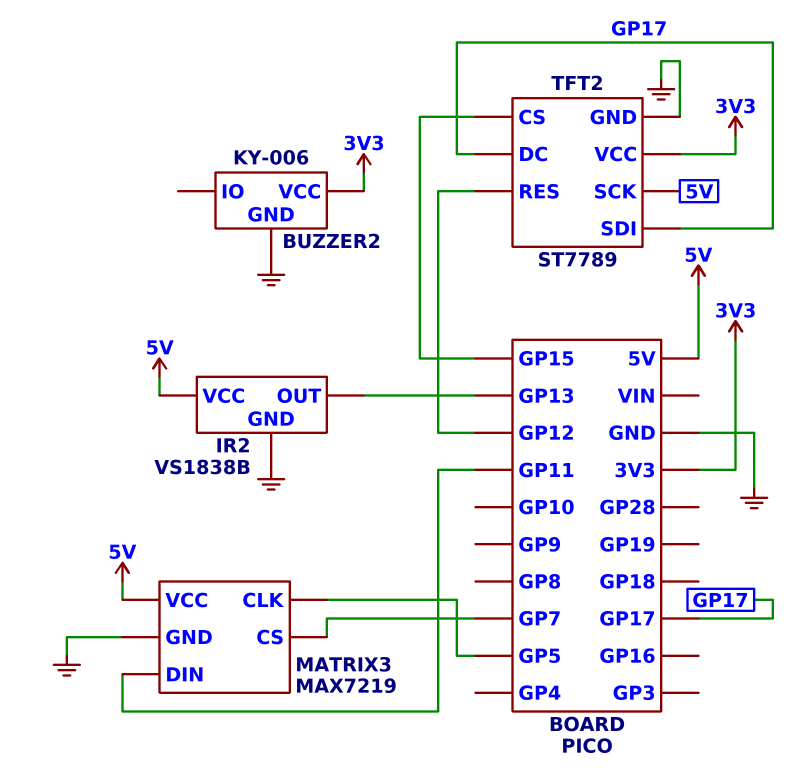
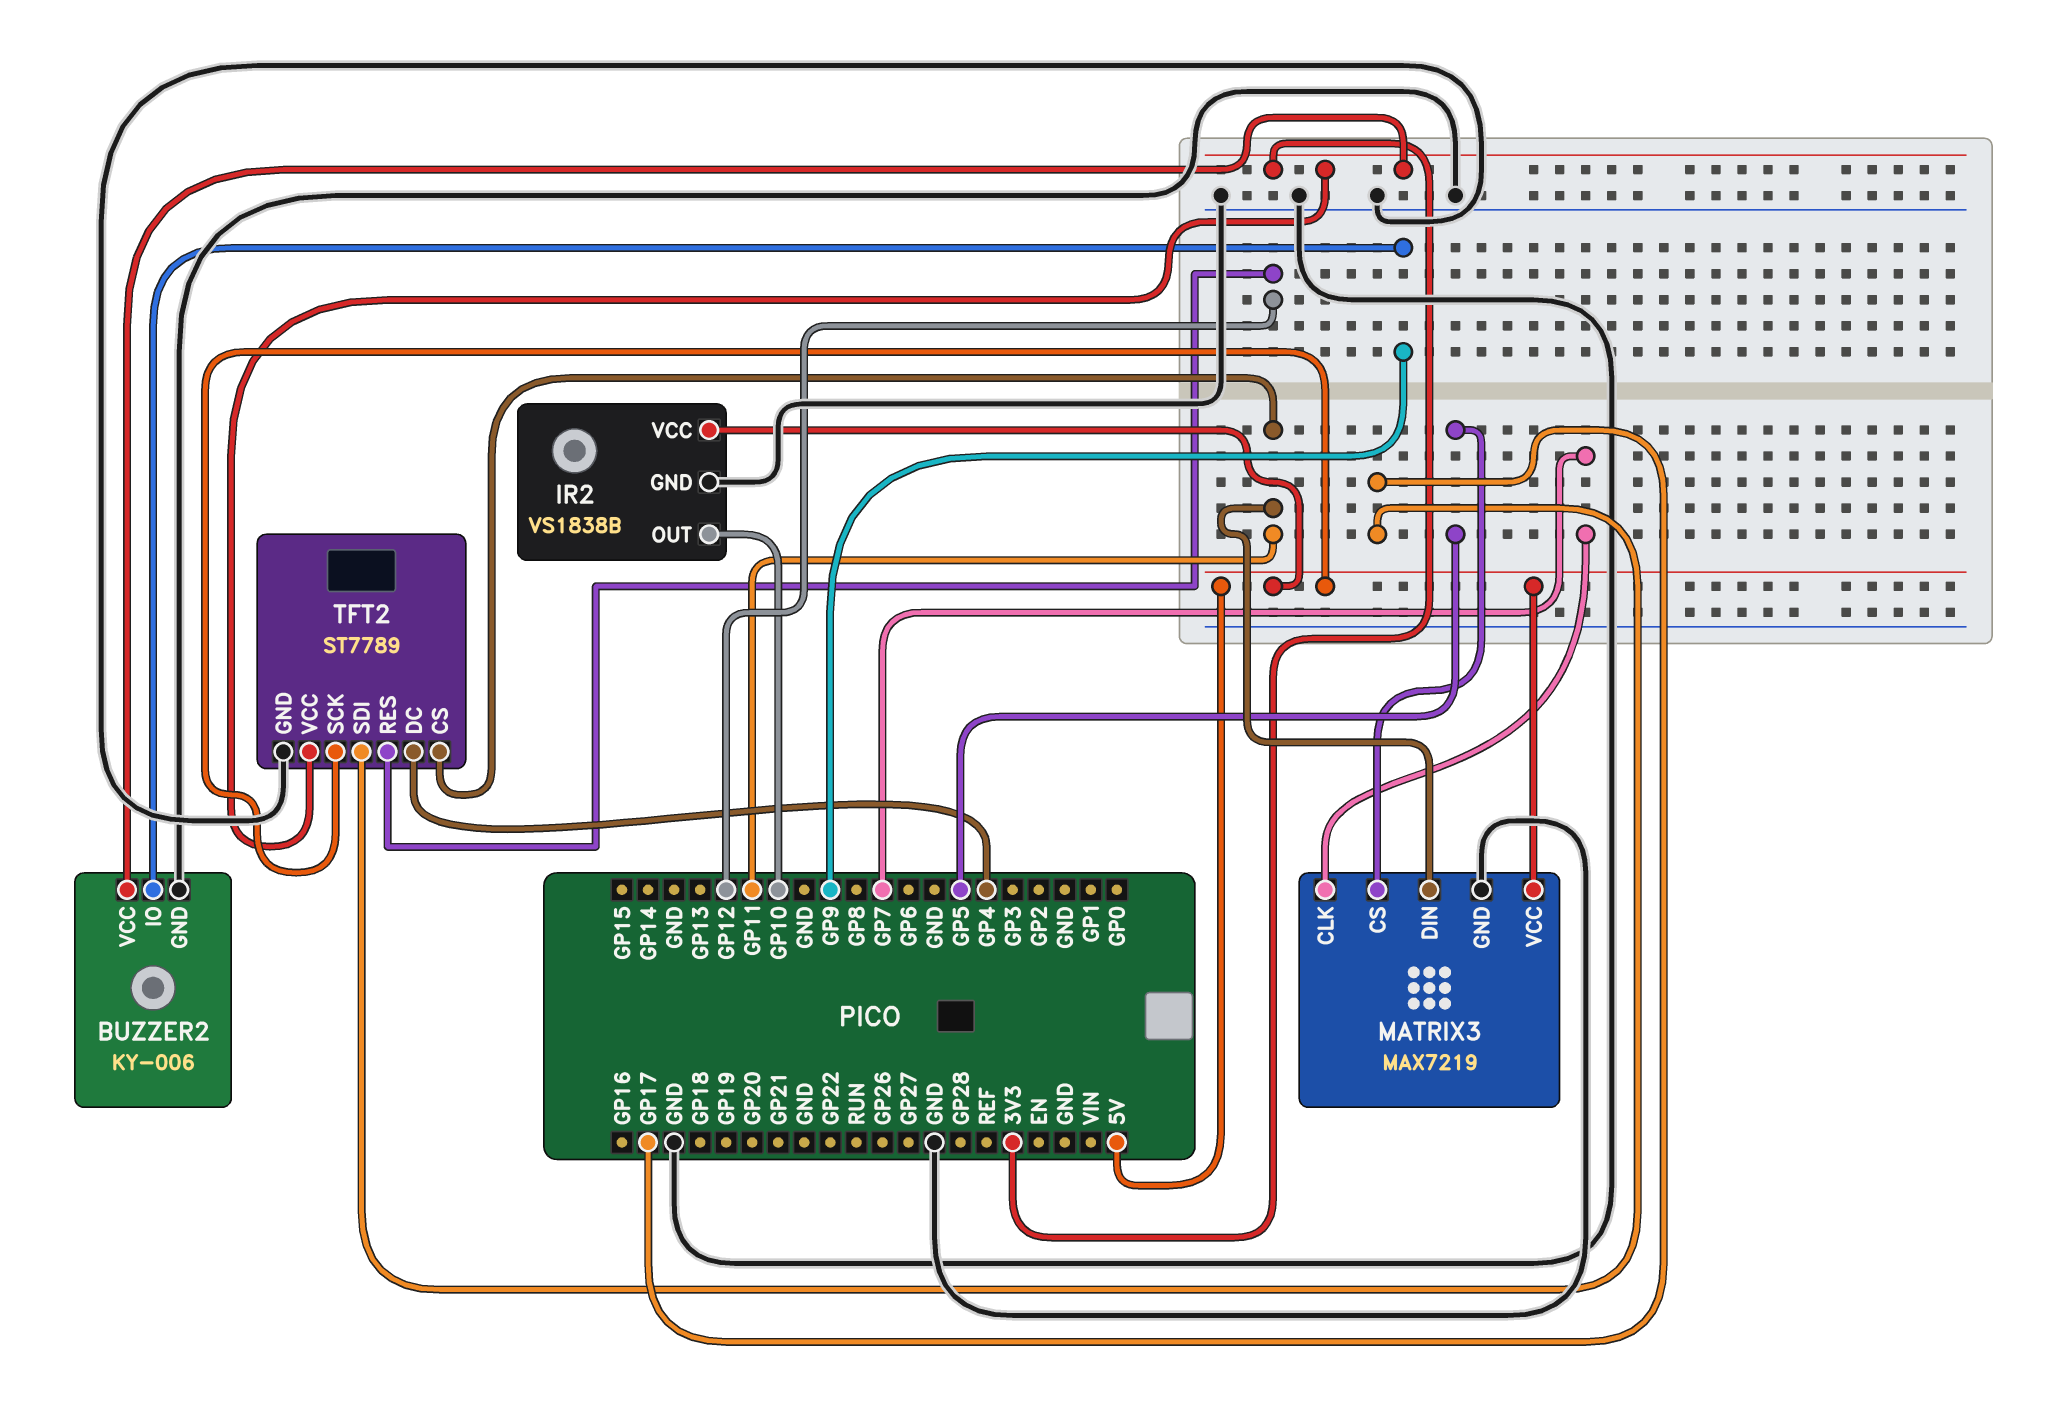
BUZZER2 pin IO: none -> GP9
IR2 pin OUT: GP13 -> GP10
MATRIX3 pin CLK: GP5 -> GP7
MATRIX3 pin CS: GP7 -> GP5
TFT2 pin CS: GP15 -> GP11
TFT2 pin DC: GP17 -> GP4

